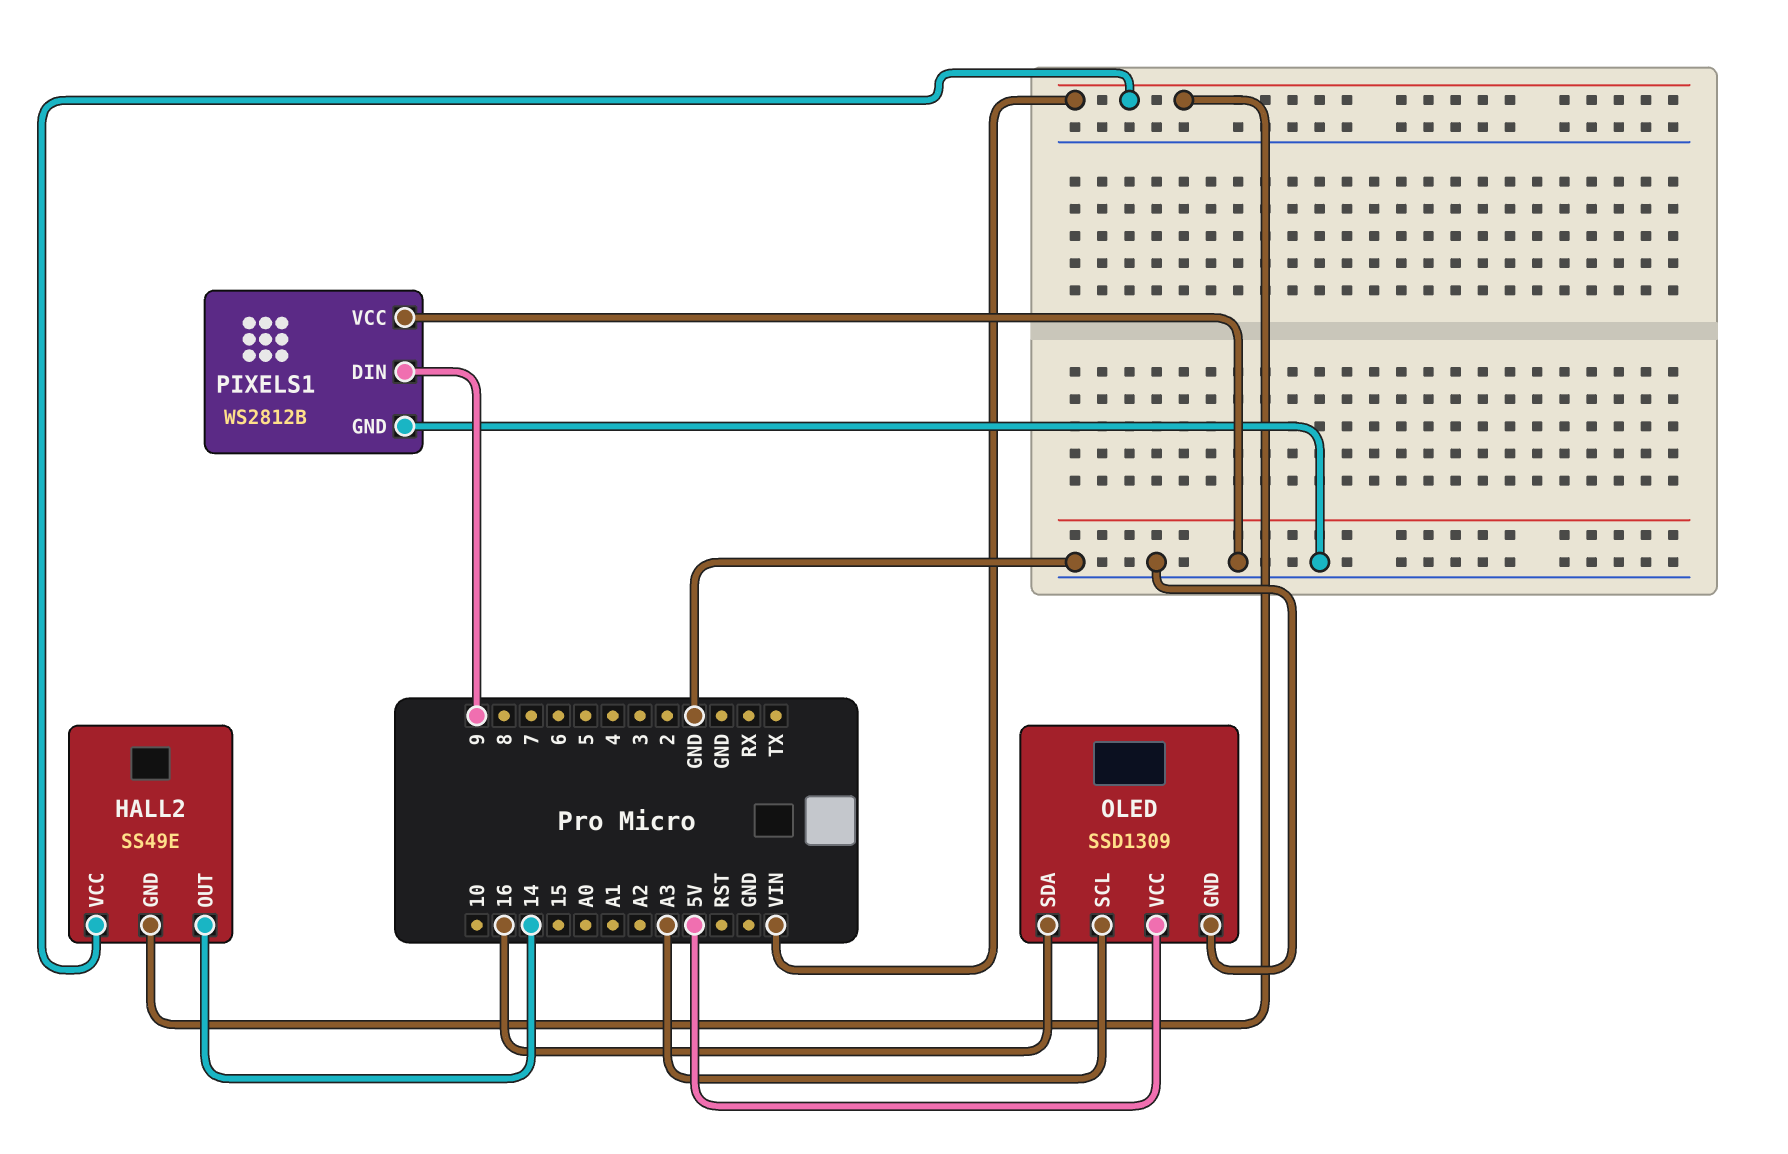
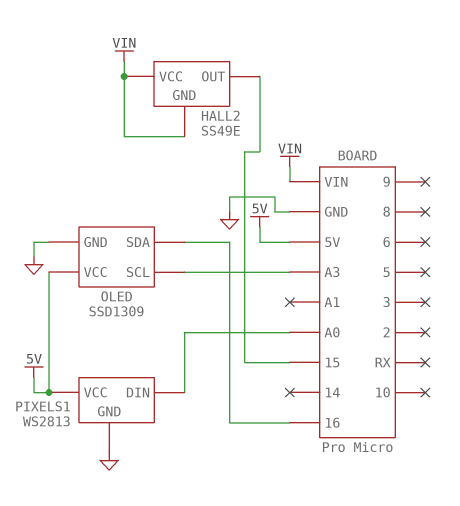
HALL2 pin OUT: 14 -> 15
PIXELS1: WS2812B -> WS2813
PIXELS1 pin DIN: 9 -> A0
PIXELS1 pin VCC: GND -> 5V

